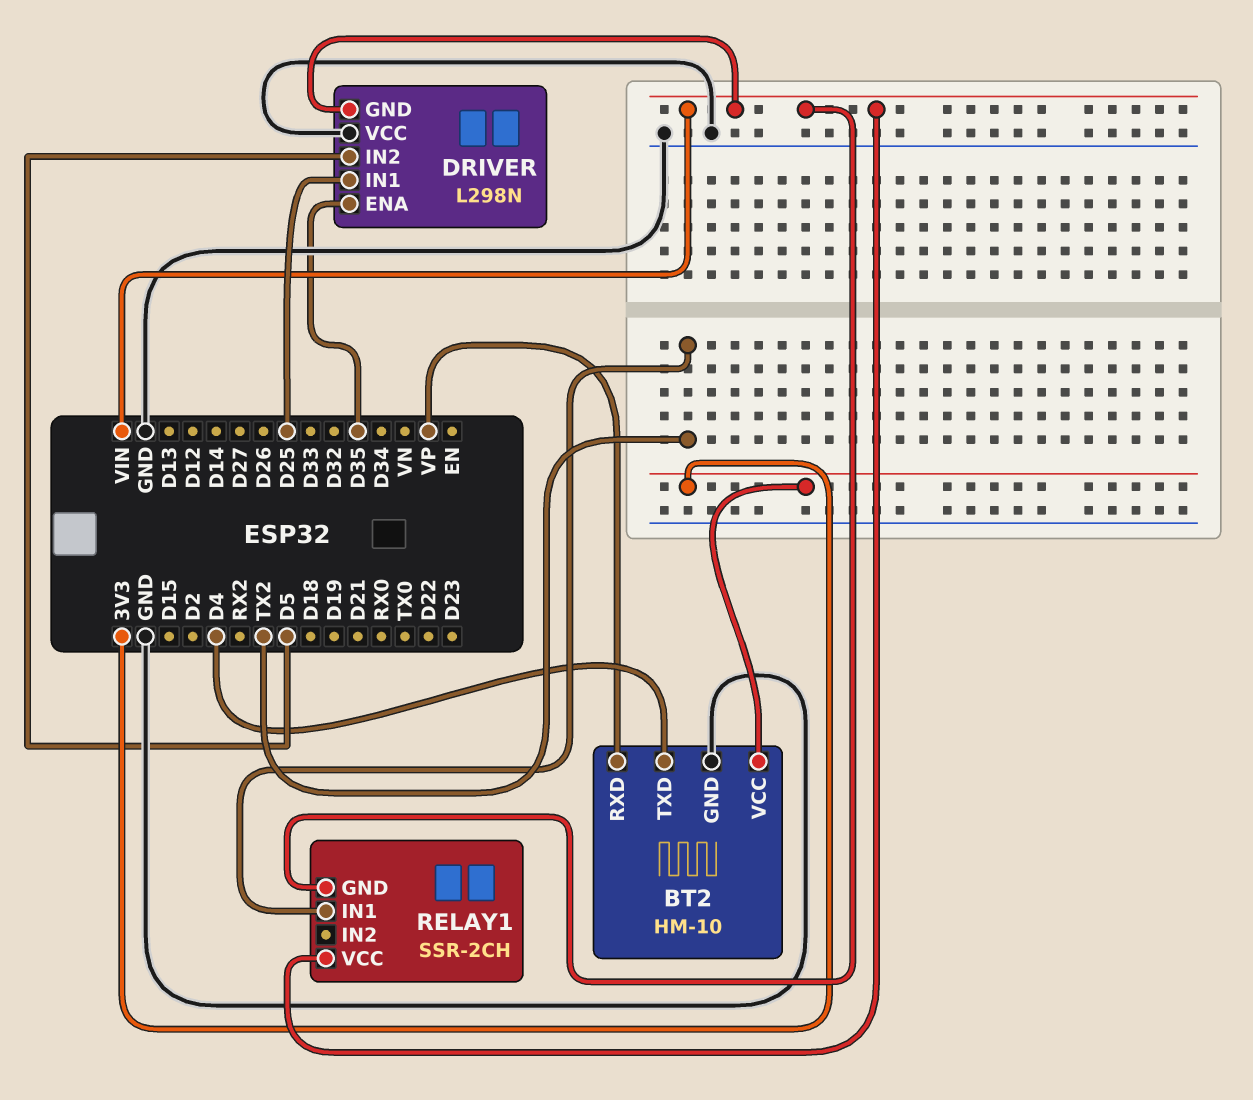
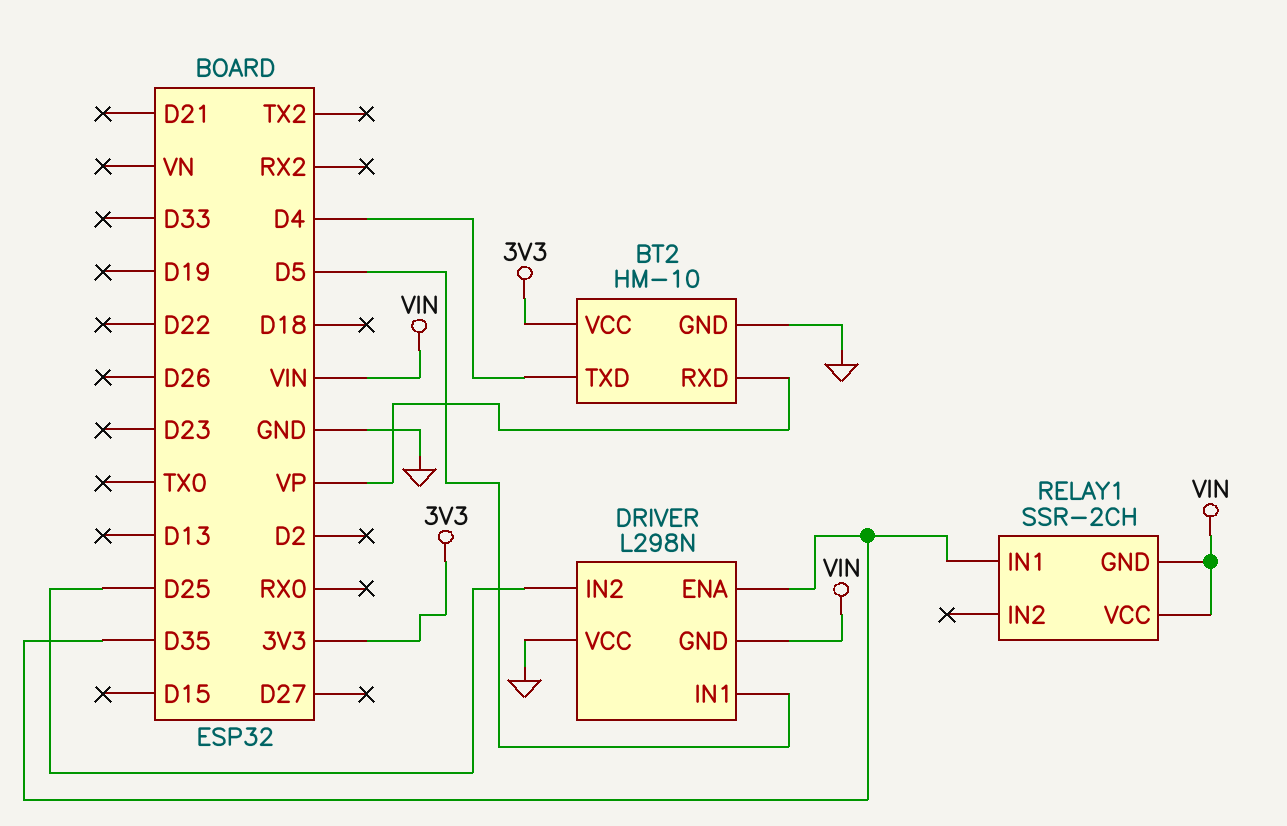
DRIVER pin IN1: D25 -> D5
DRIVER pin IN2: D5 -> D25
RELAY1 pin IN1: TX2 -> D35

